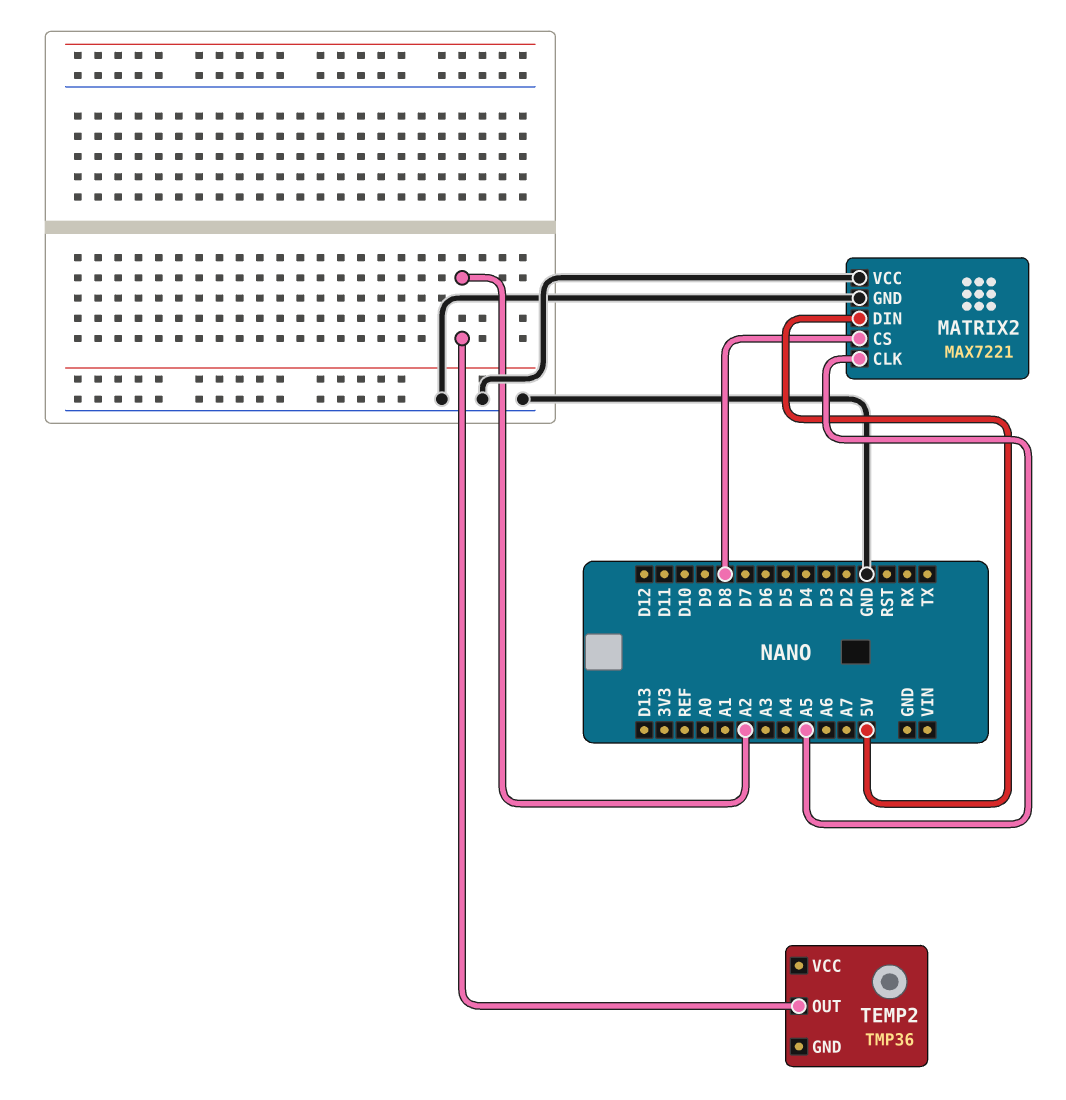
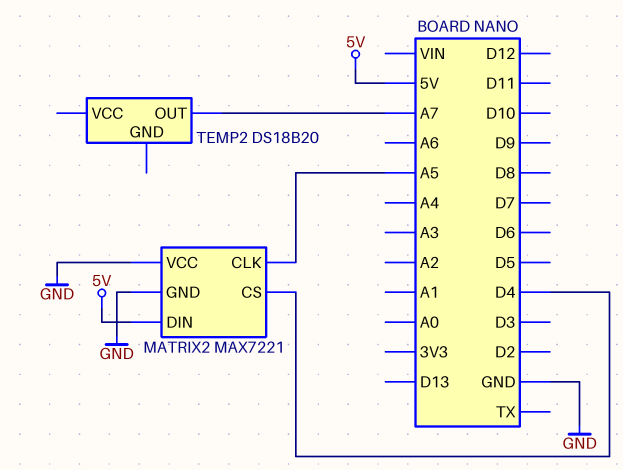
MATRIX2 pin CS: D8 -> D4
TEMP2: TMP36 -> DS18B20
TEMP2 pin OUT: A2 -> A7

